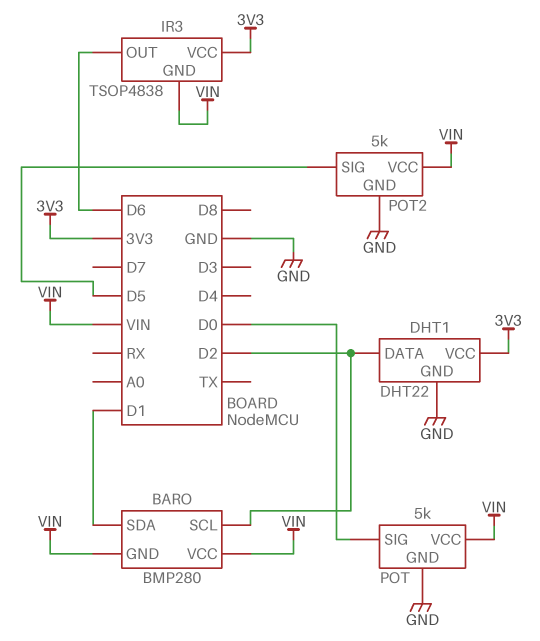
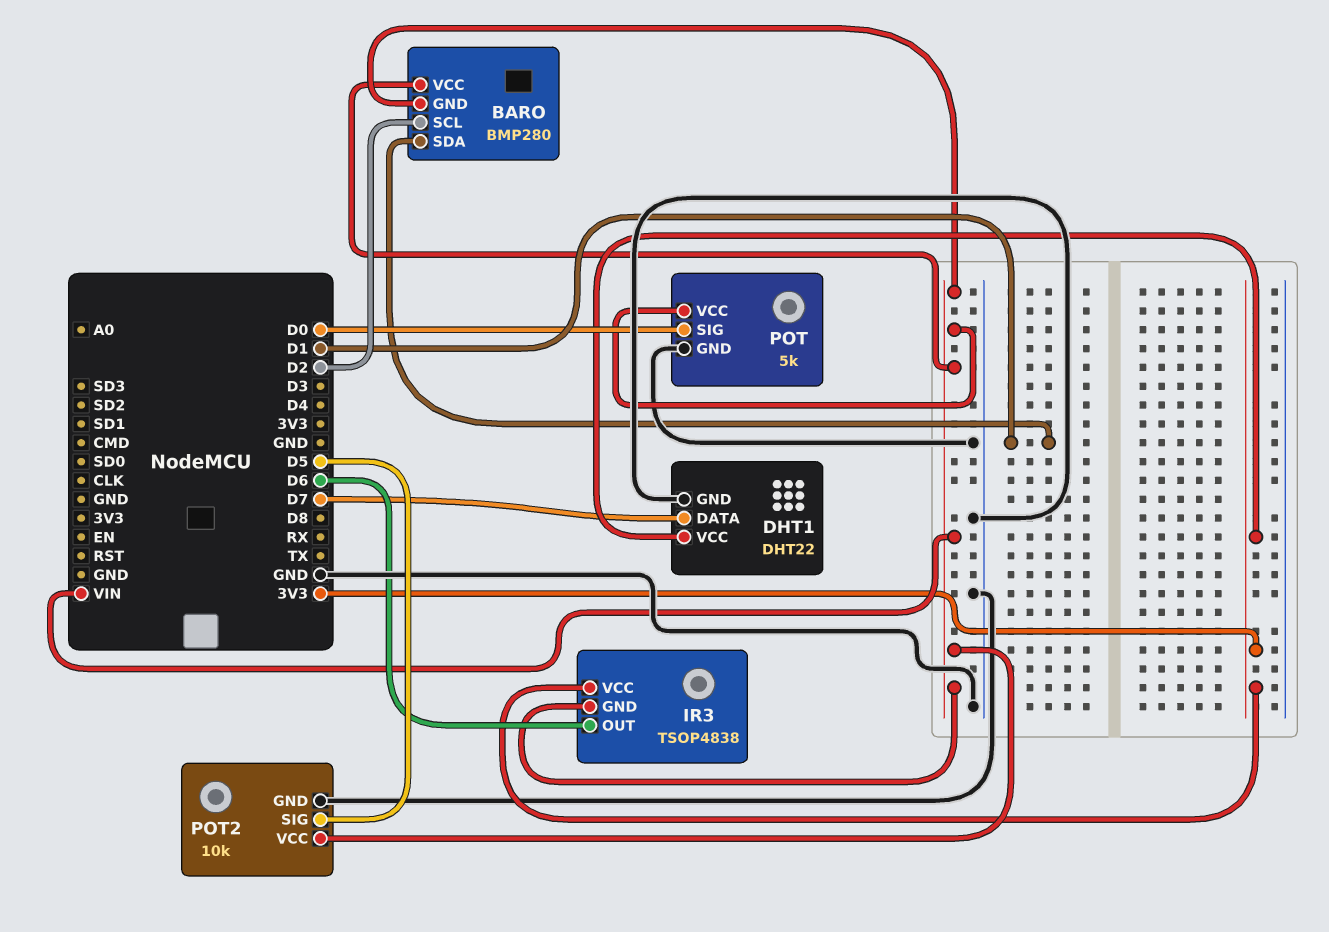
DHT1 pin DATA: D2 -> D7
POT2: 5k -> 10k

